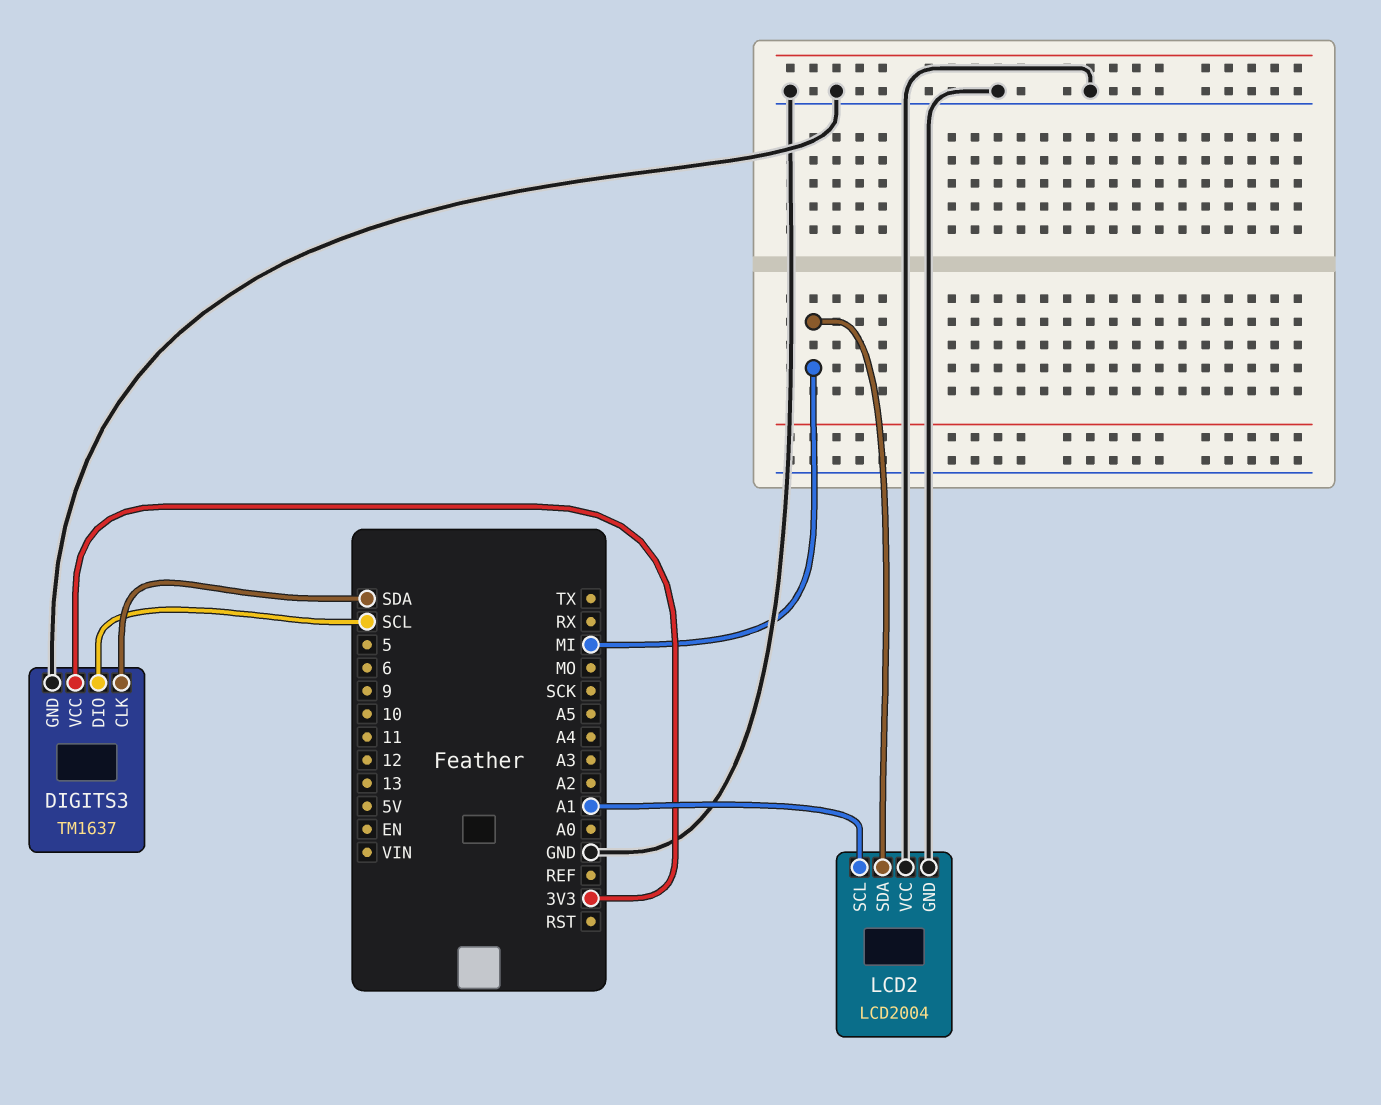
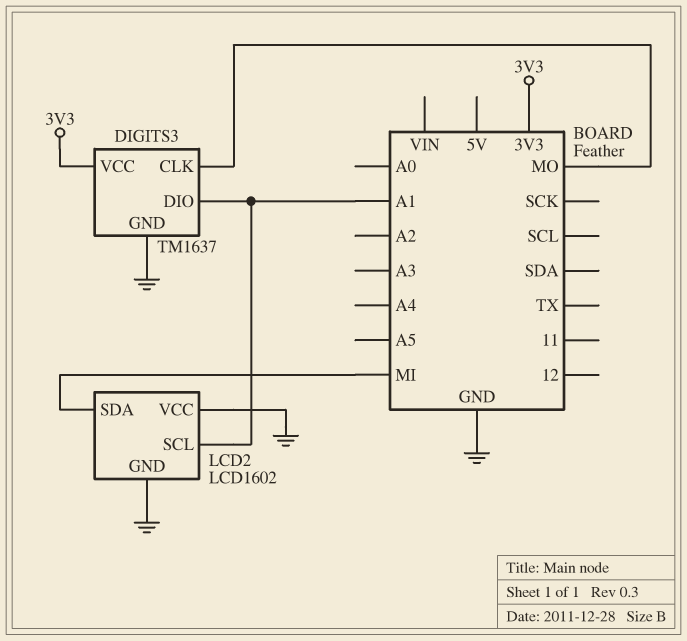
DIGITS3 pin CLK: SDA -> MO
DIGITS3 pin DIO: SCL -> A1
LCD2: LCD2004 -> LCD1602

